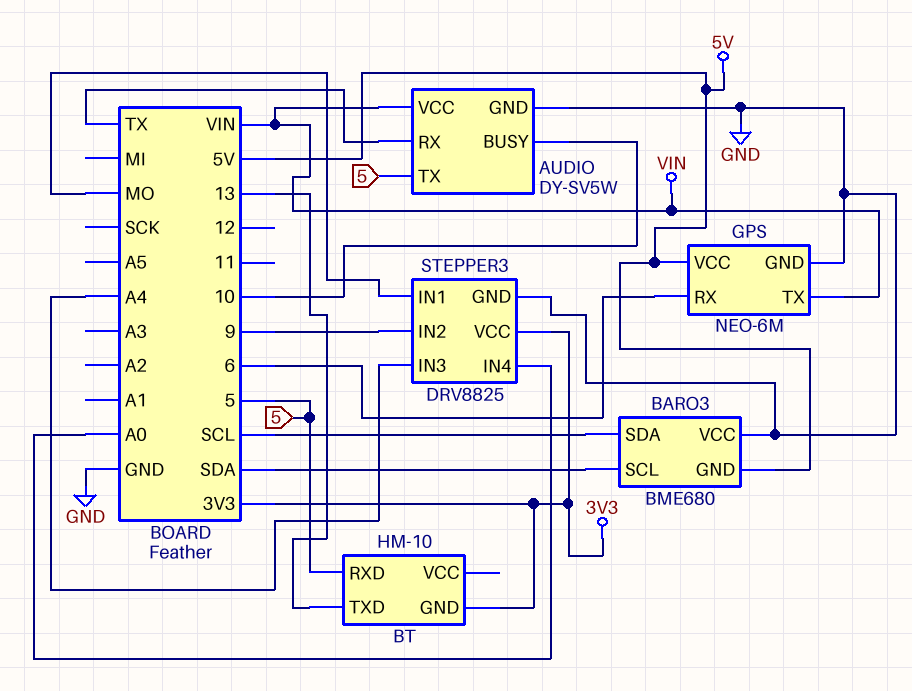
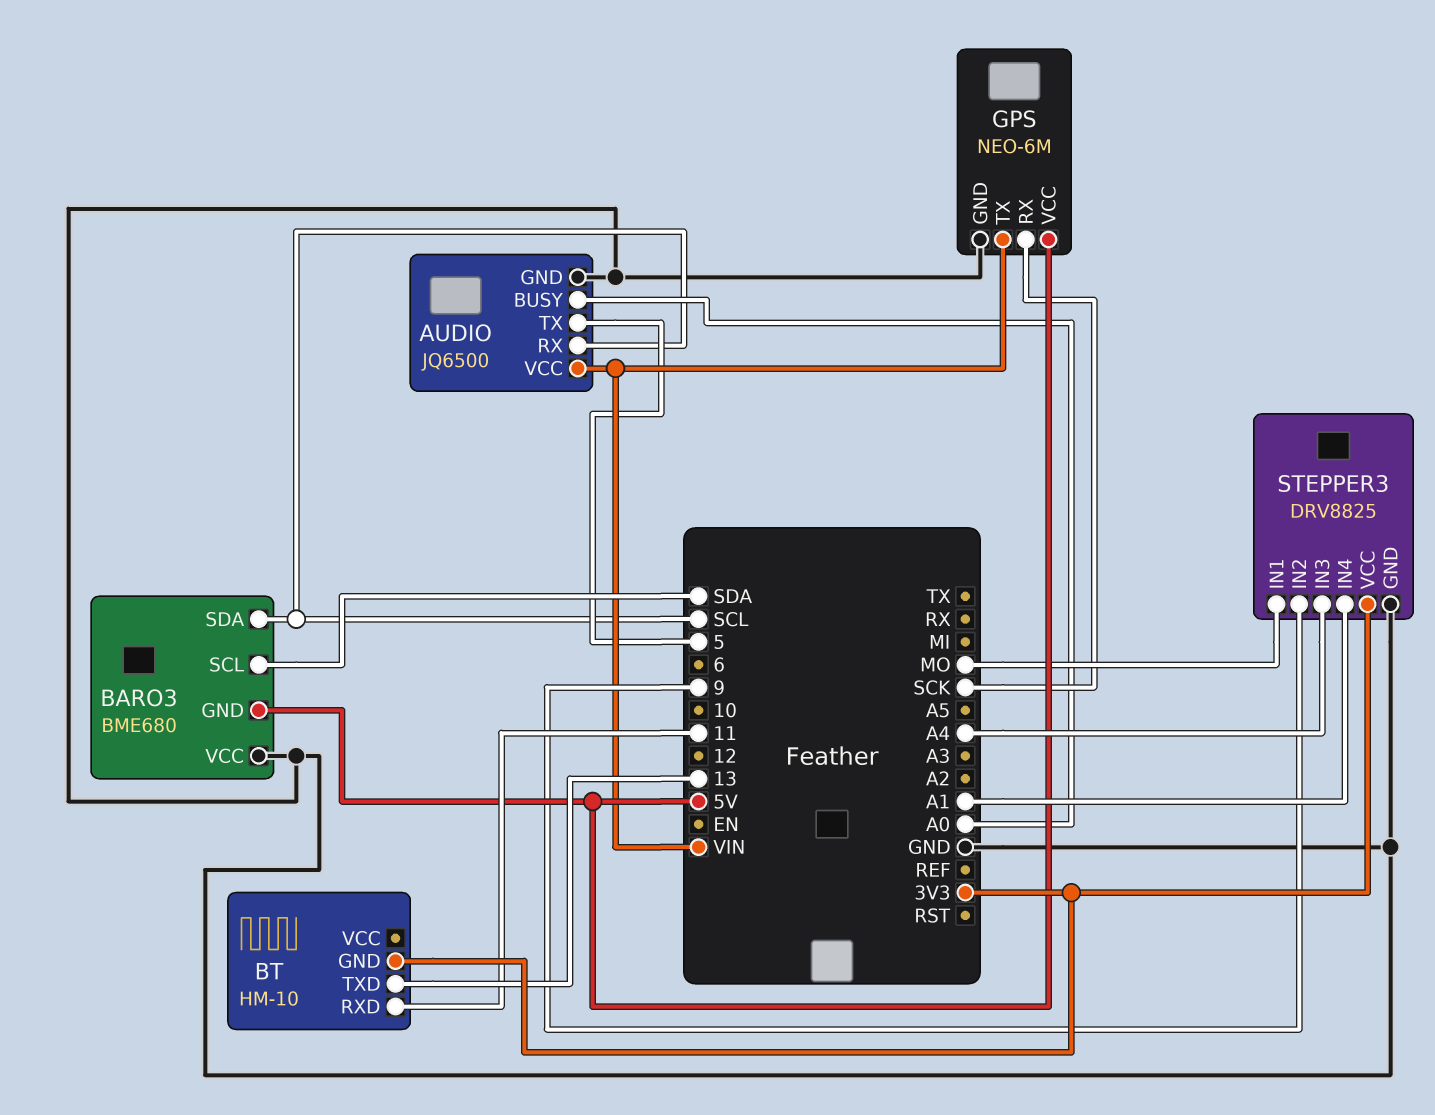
AUDIO: DY-SV5W -> JQ6500
AUDIO pin BUSY: 10 -> A0
AUDIO pin RX: TX -> SCL
BT pin RXD: 5 -> 11
GPS pin RX: 6 -> SCK
STEPPER3 pin IN4: A0 -> A1

